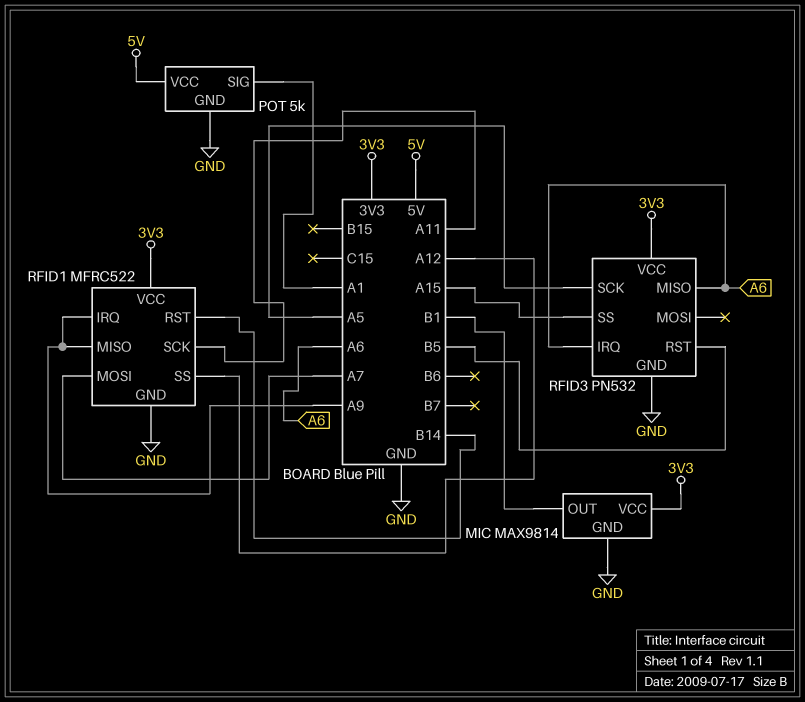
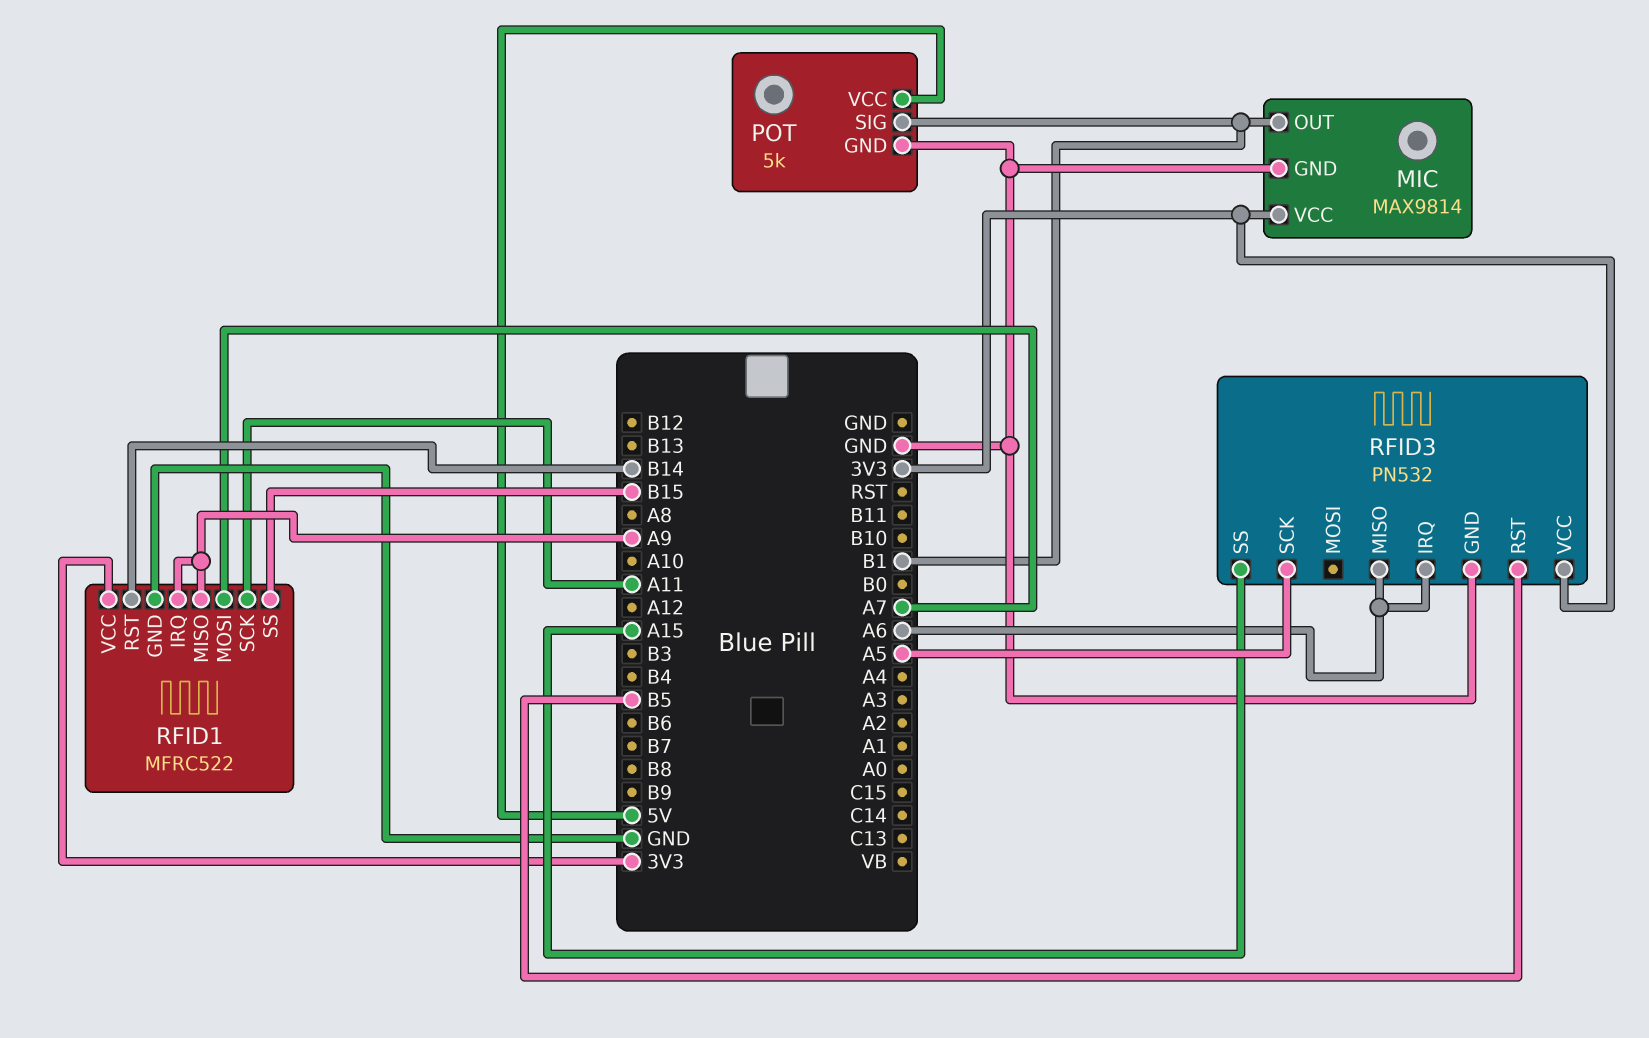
POT pin SIG: A1 -> B1
RFID1 pin SS: A12 -> B15

